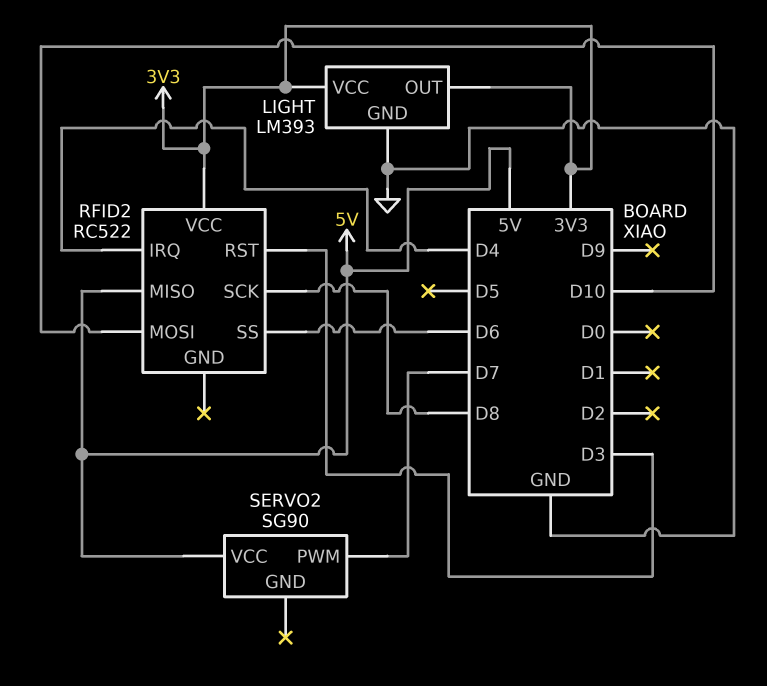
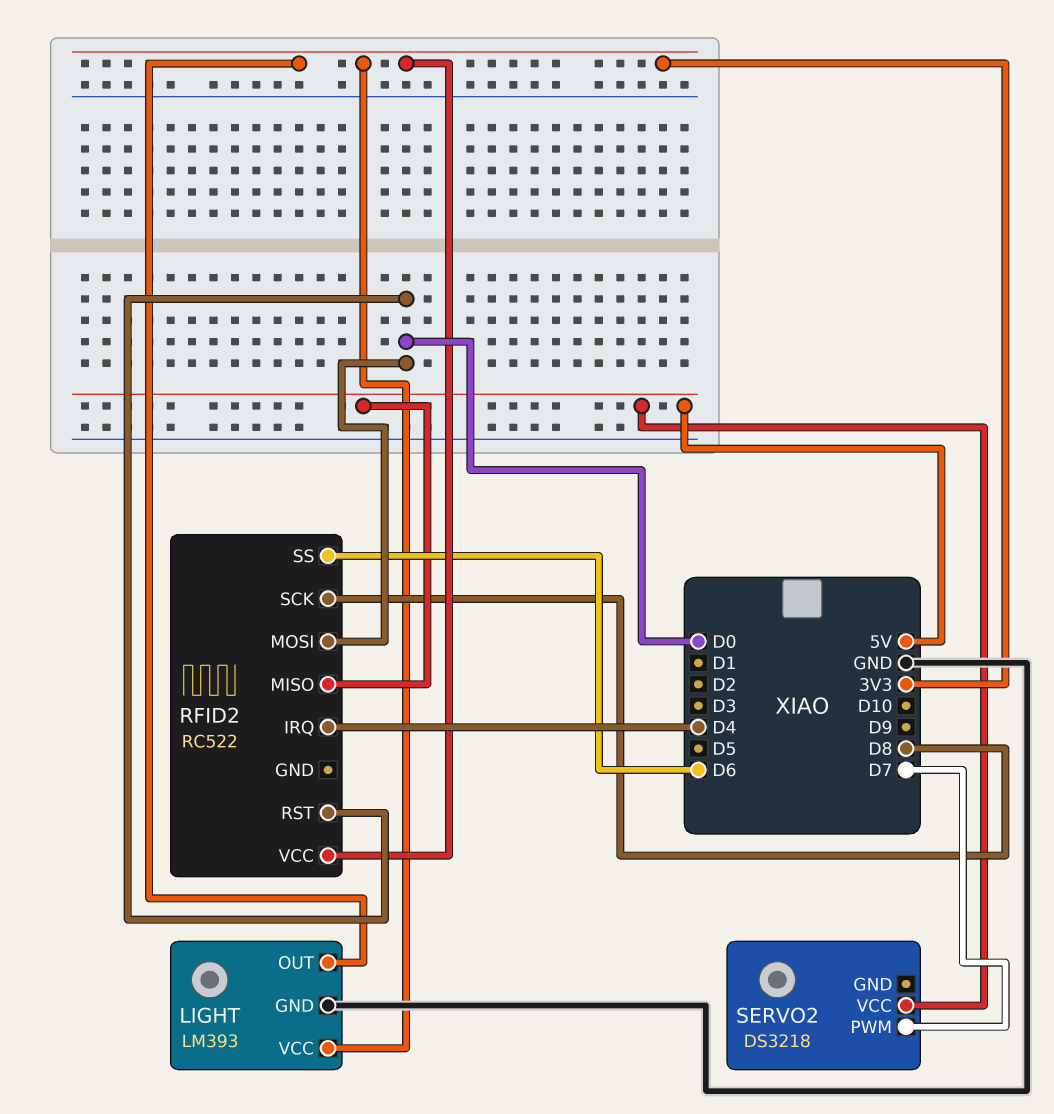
RFID2 pin MOSI: D10 -> D0
RFID2 pin RST: D3 -> D0
SERVO2: SG90 -> DS3218

